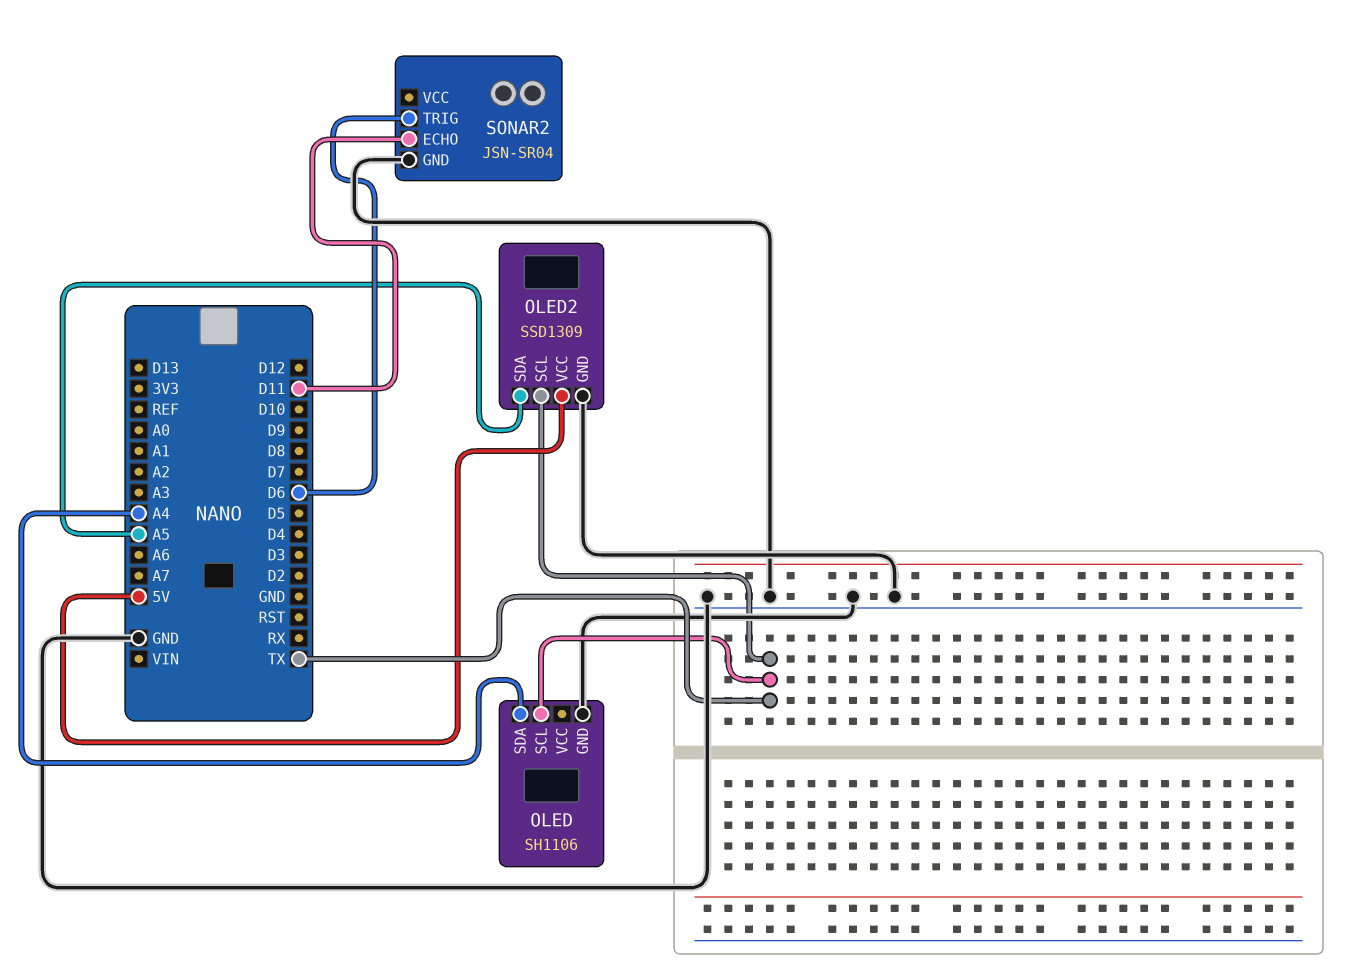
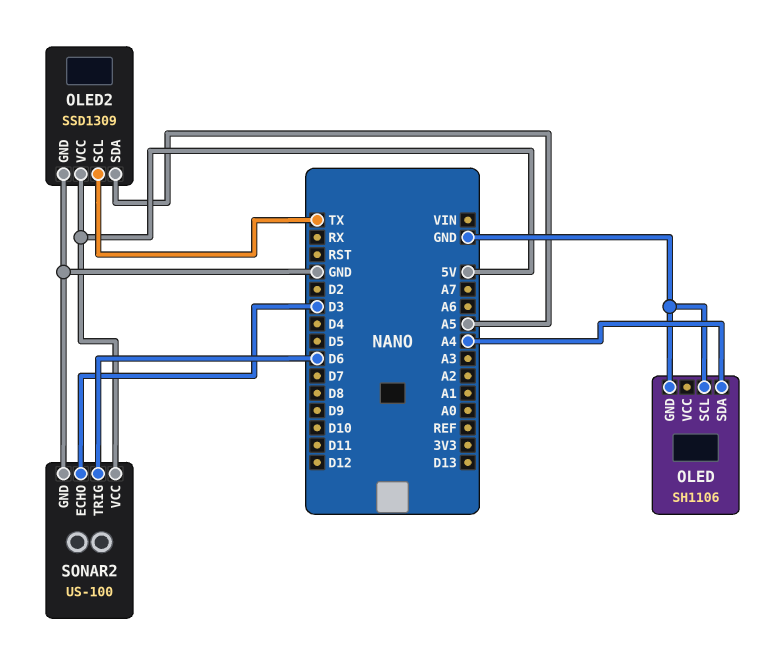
OLED pin SCL: TX -> GND
SONAR2: JSN-SR04 -> US-100
SONAR2 pin ECHO: D11 -> D3
SONAR2 pin VCC: none -> 5V

